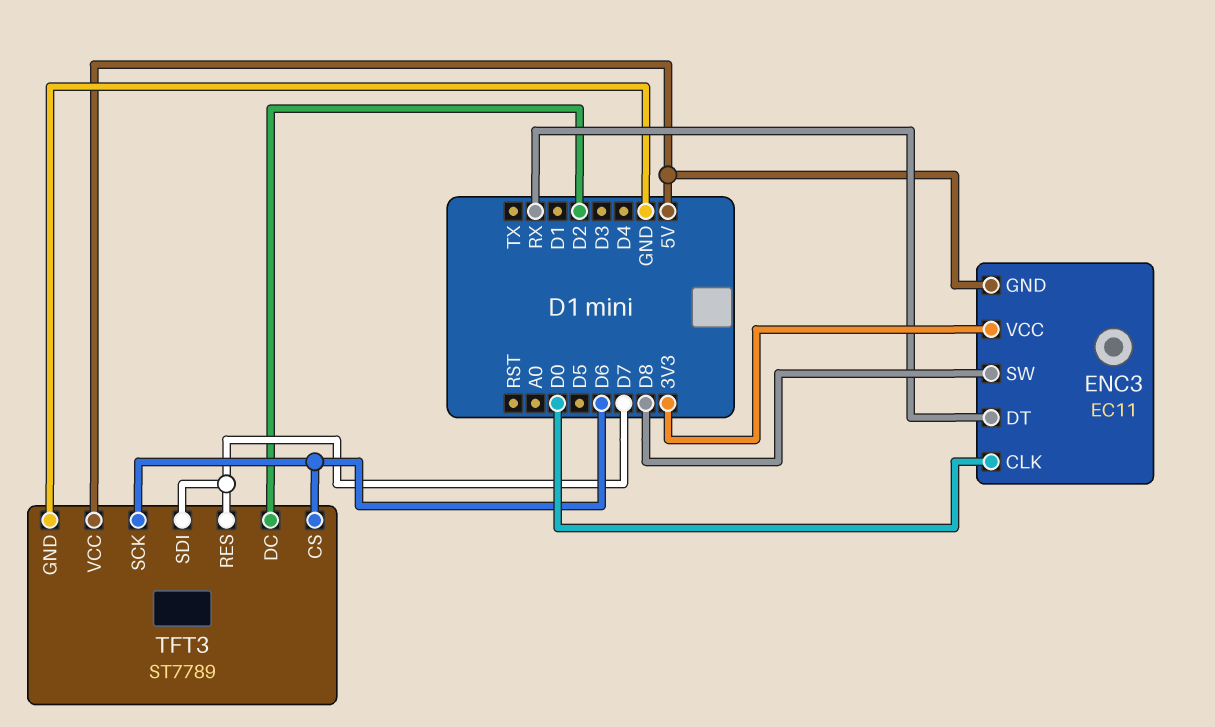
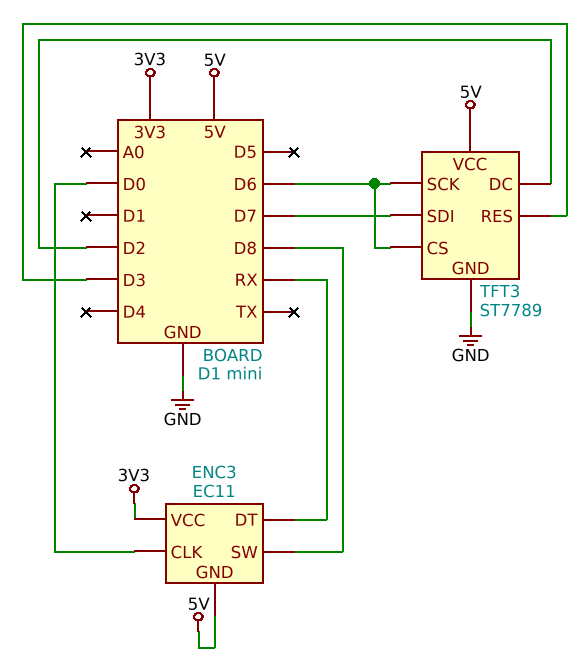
TFT3 pin RES: D7 -> D3

